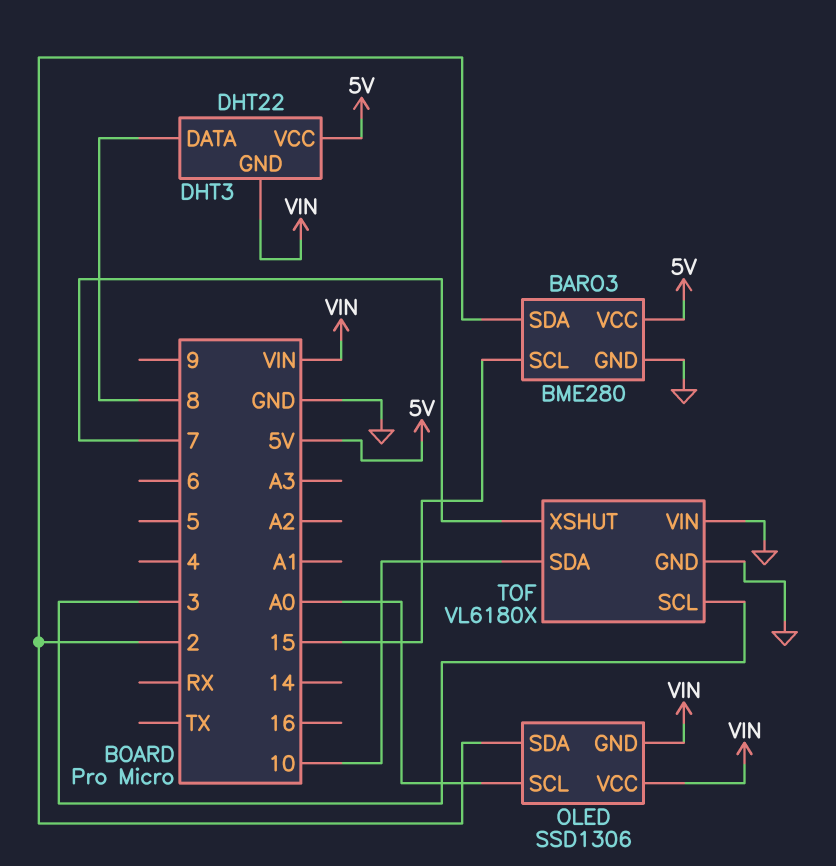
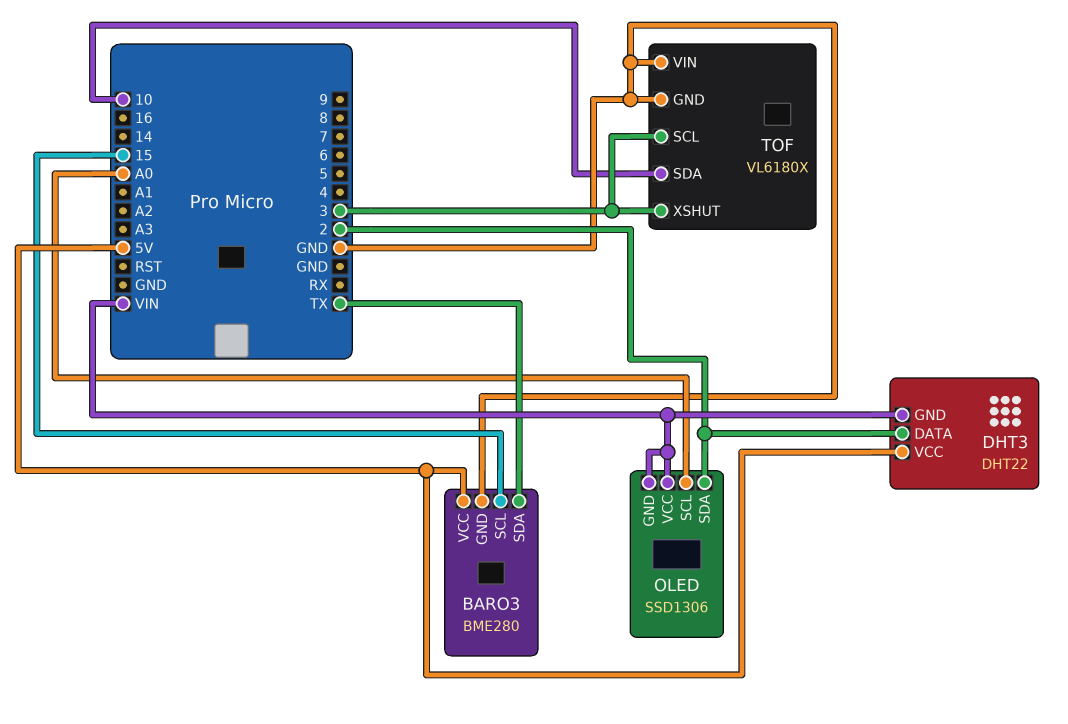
BARO3 pin SDA: 2 -> TX
DHT3 pin DATA: 8 -> 2
TOF pin XSHUT: 7 -> 3

